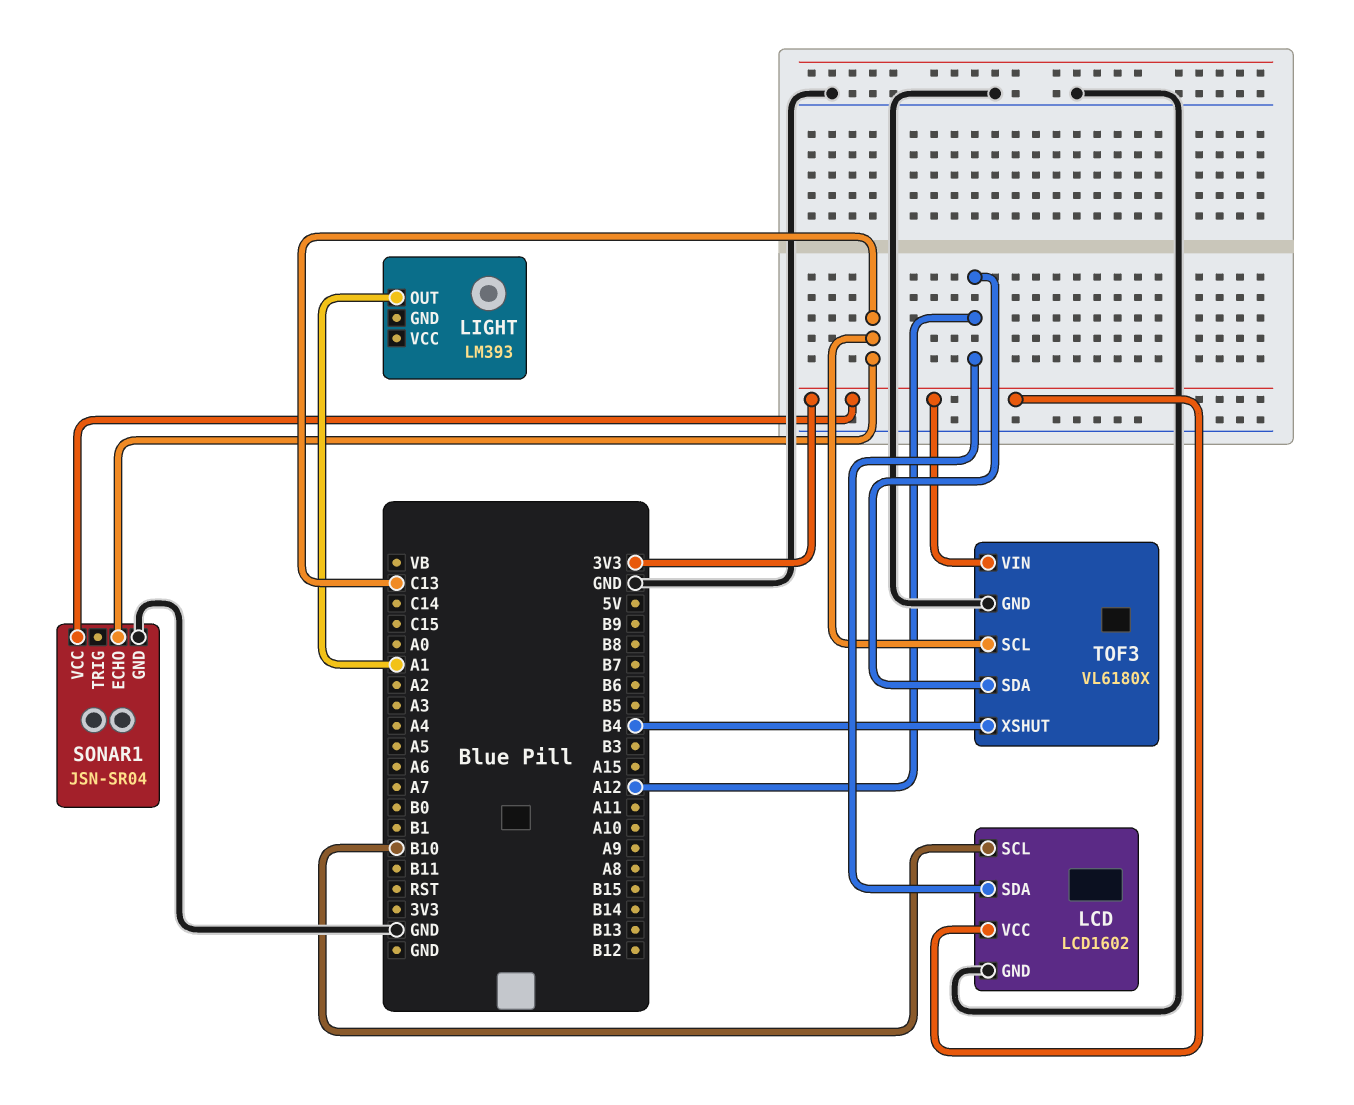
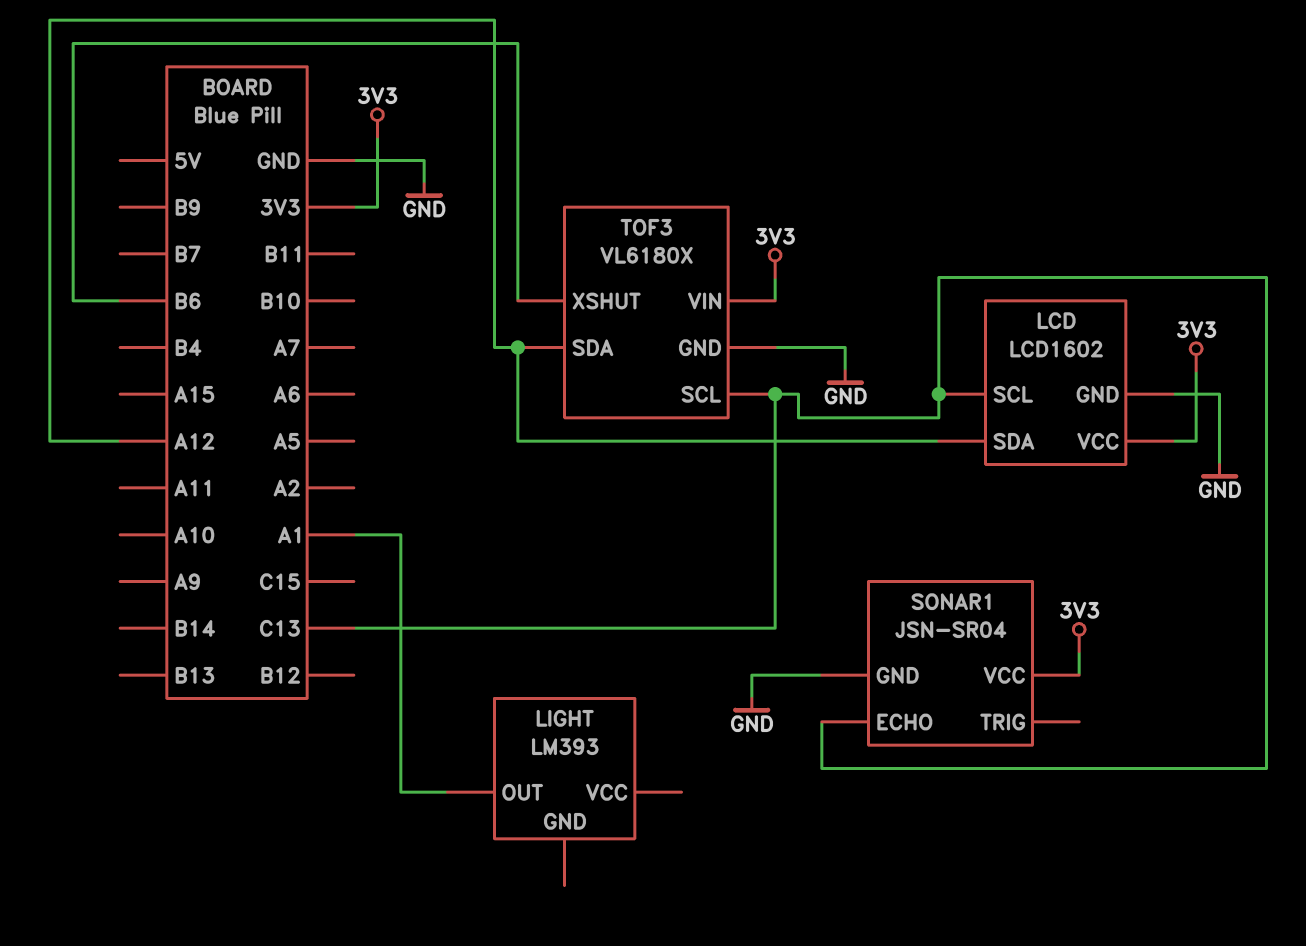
LCD pin SCL: B10 -> C13
TOF3 pin XSHUT: B4 -> B6

